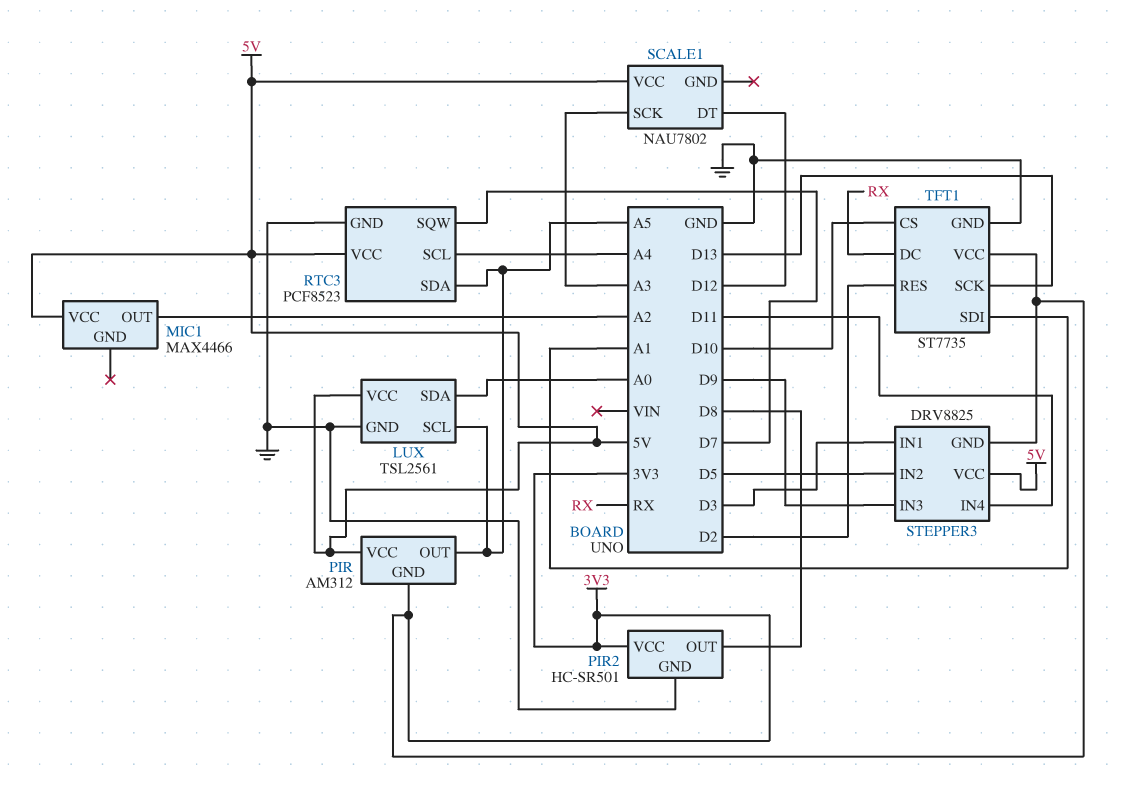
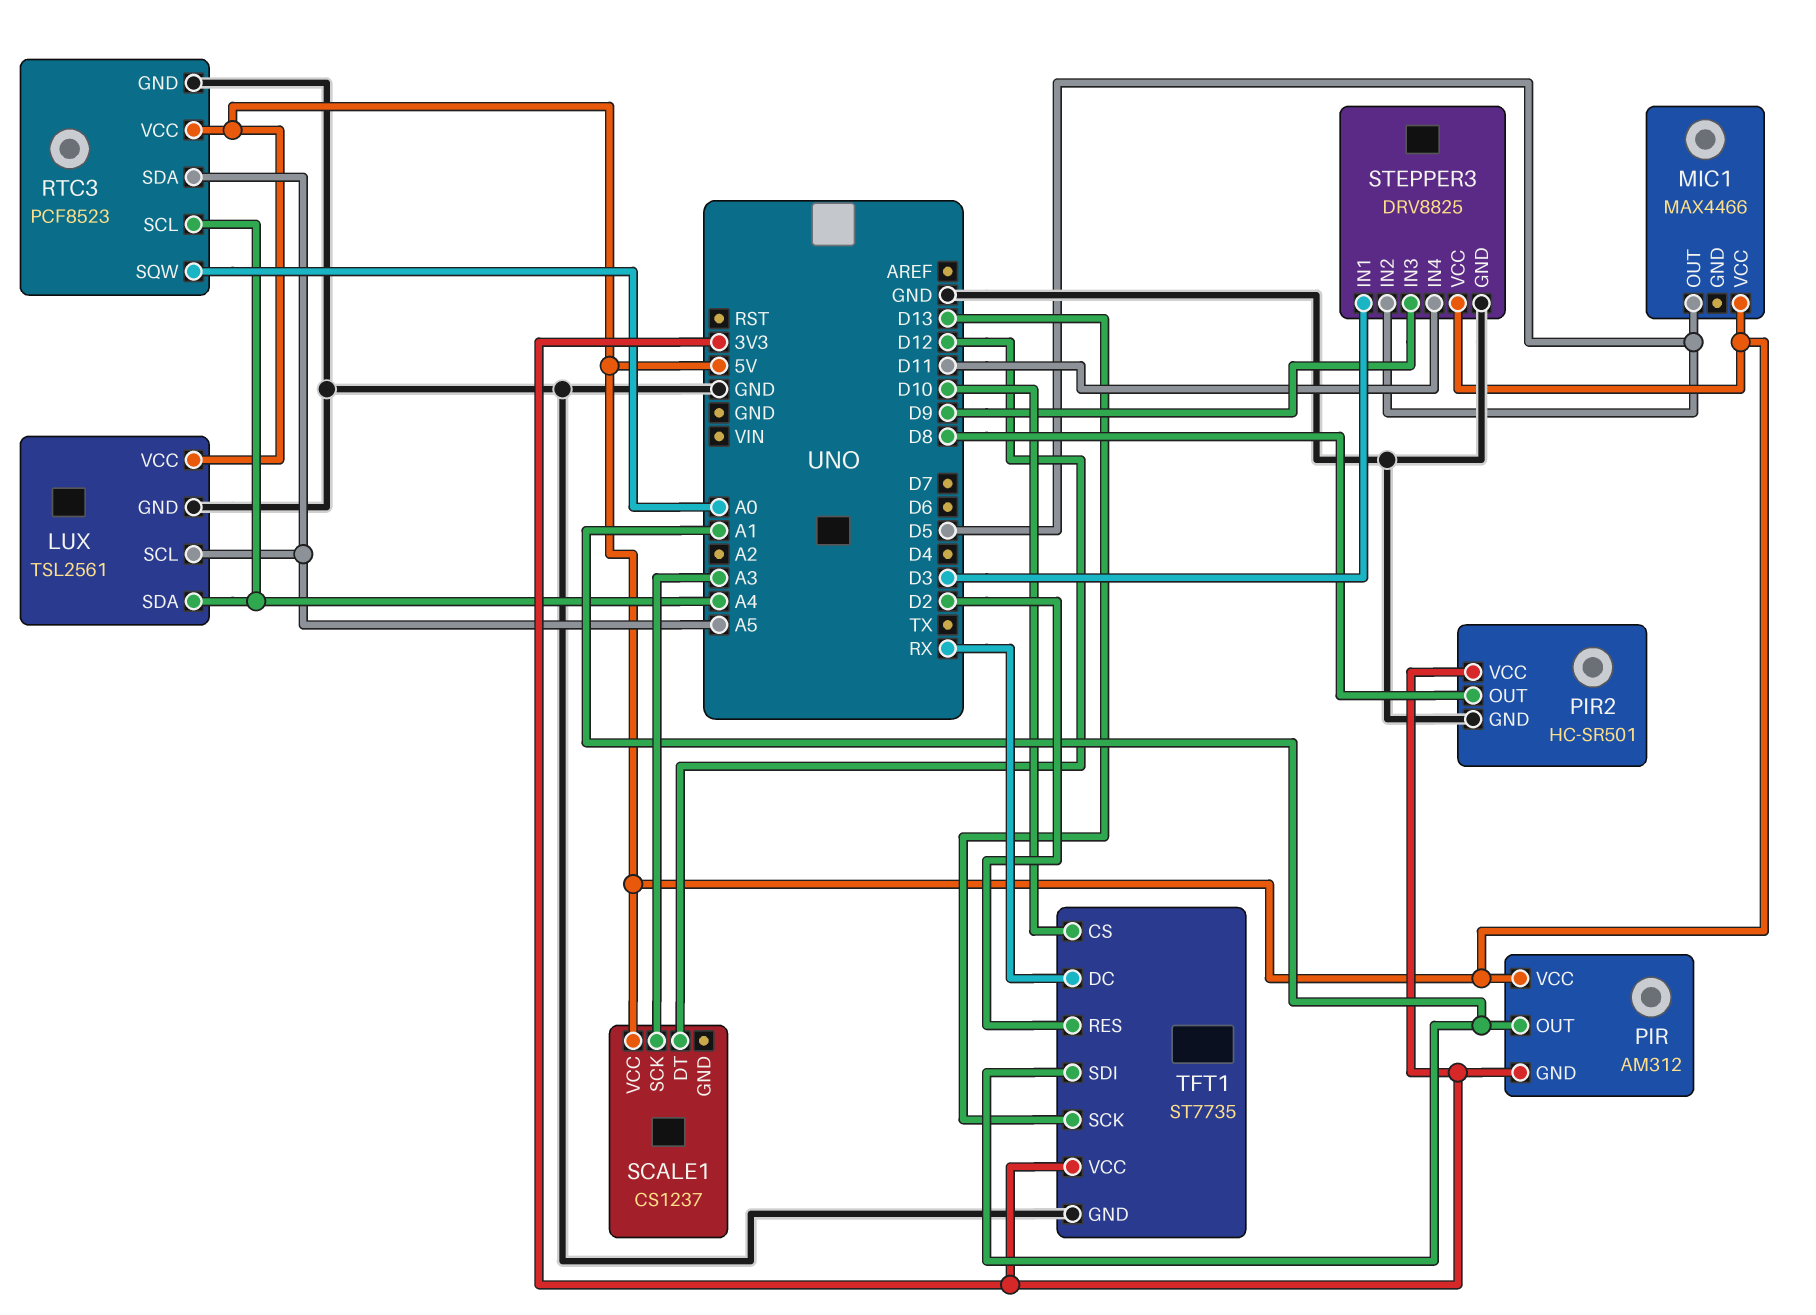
LUX pin SDA: A0 -> A4
MIC1 pin OUT: A2 -> D5
PIR pin OUT: A5 -> A1
RTC3 pin SQW: D7 -> A0
SCALE1: NAU7802 -> CS1237
STEPPER3 pin GND: 3V3 -> GND

